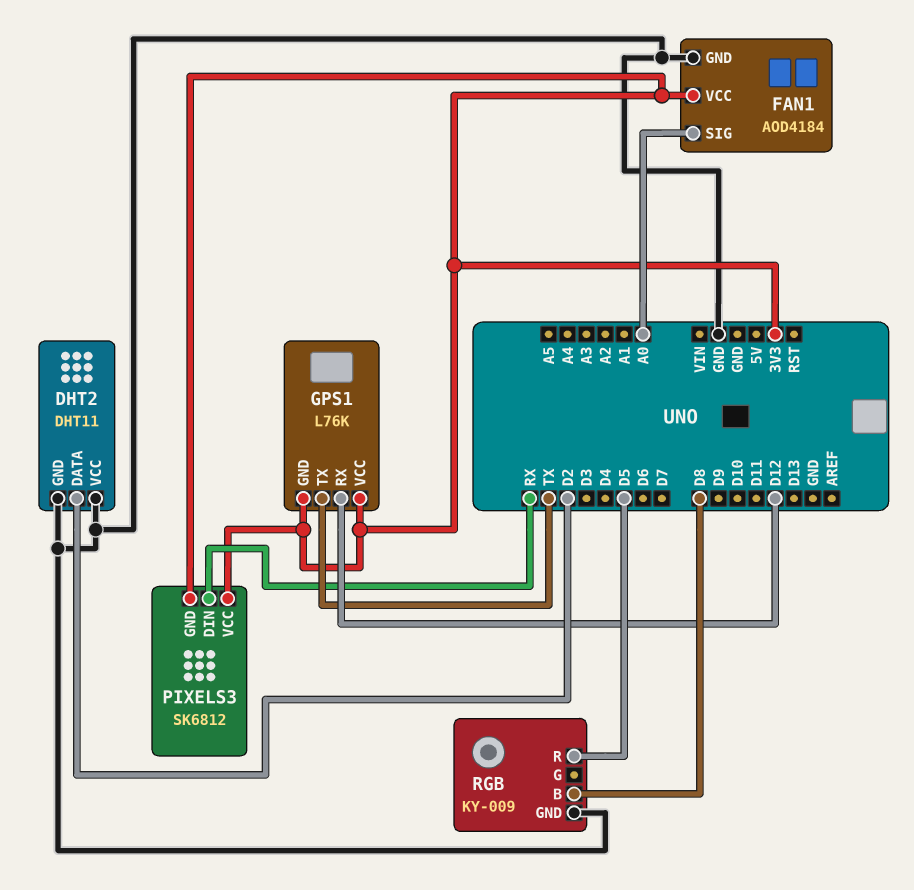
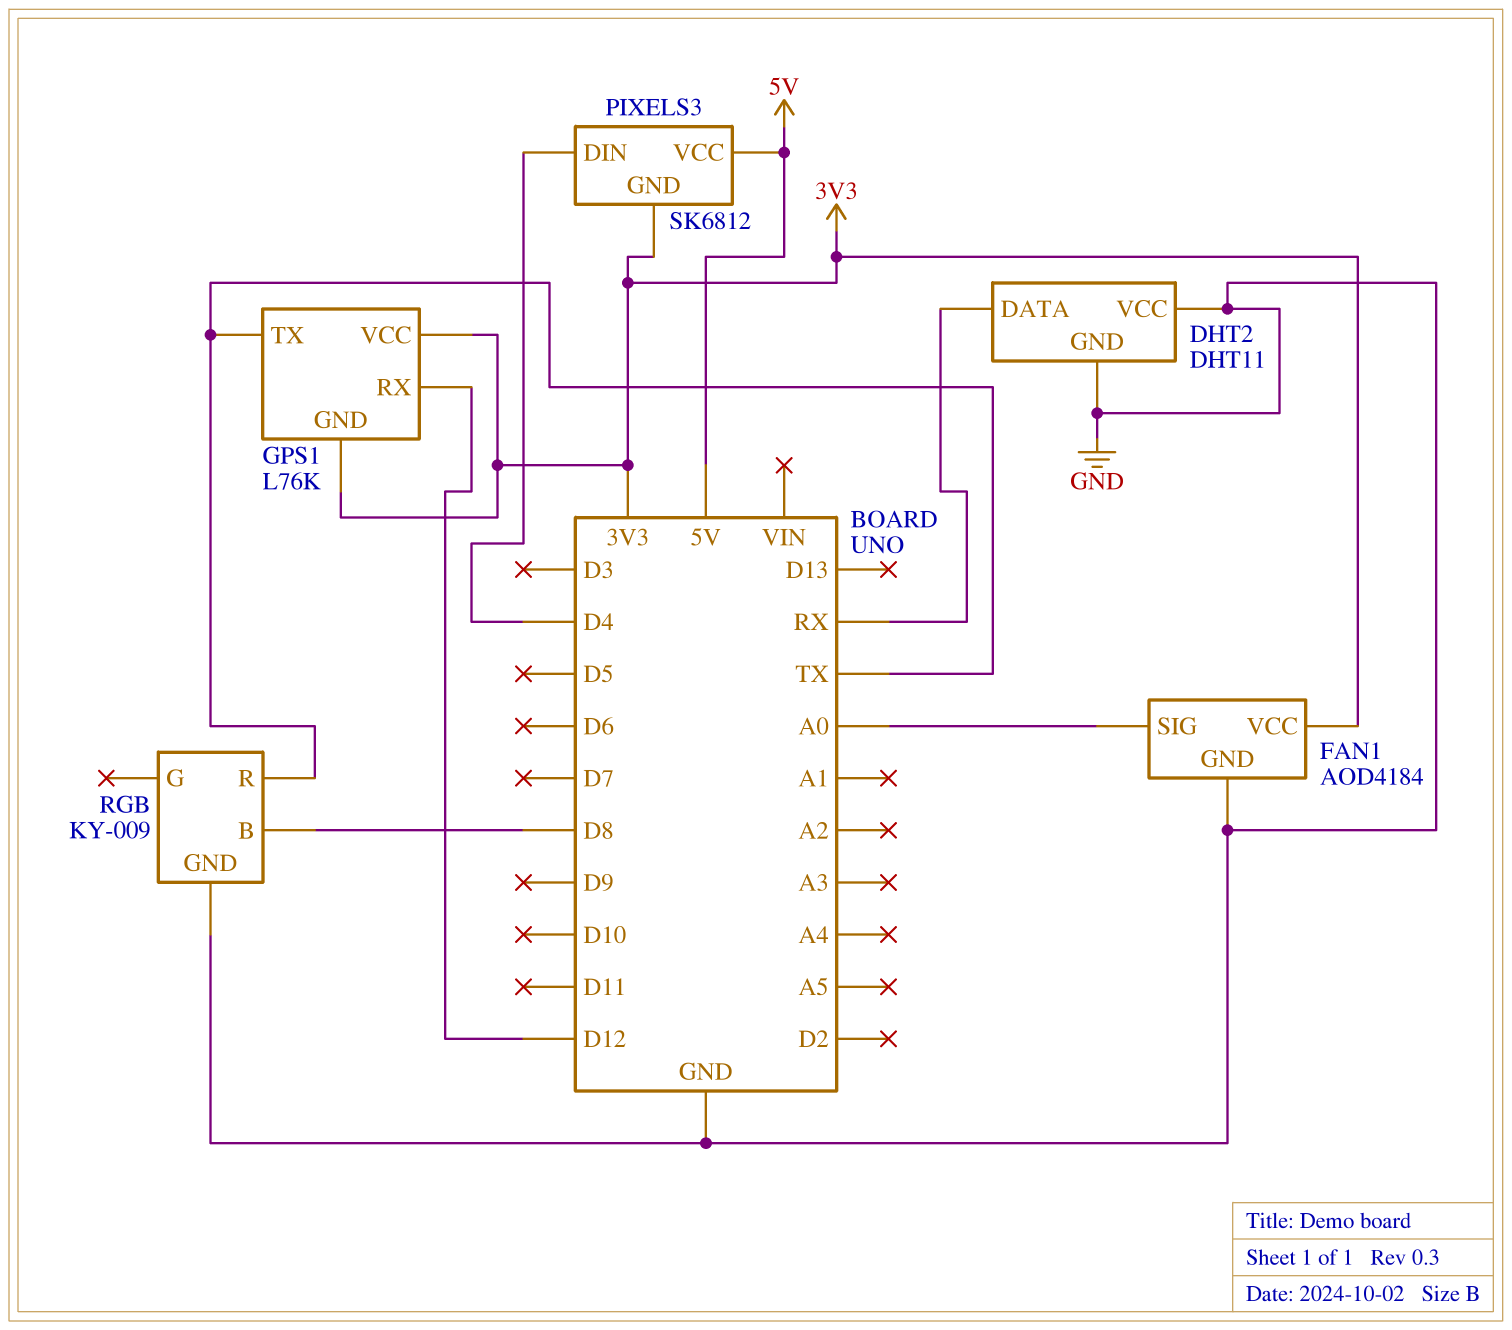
DHT2 pin DATA: D2 -> RX
PIXELS3 pin DIN: RX -> D4
PIXELS3 pin VCC: 3V3 -> 5V
RGB pin R: D5 -> TX

